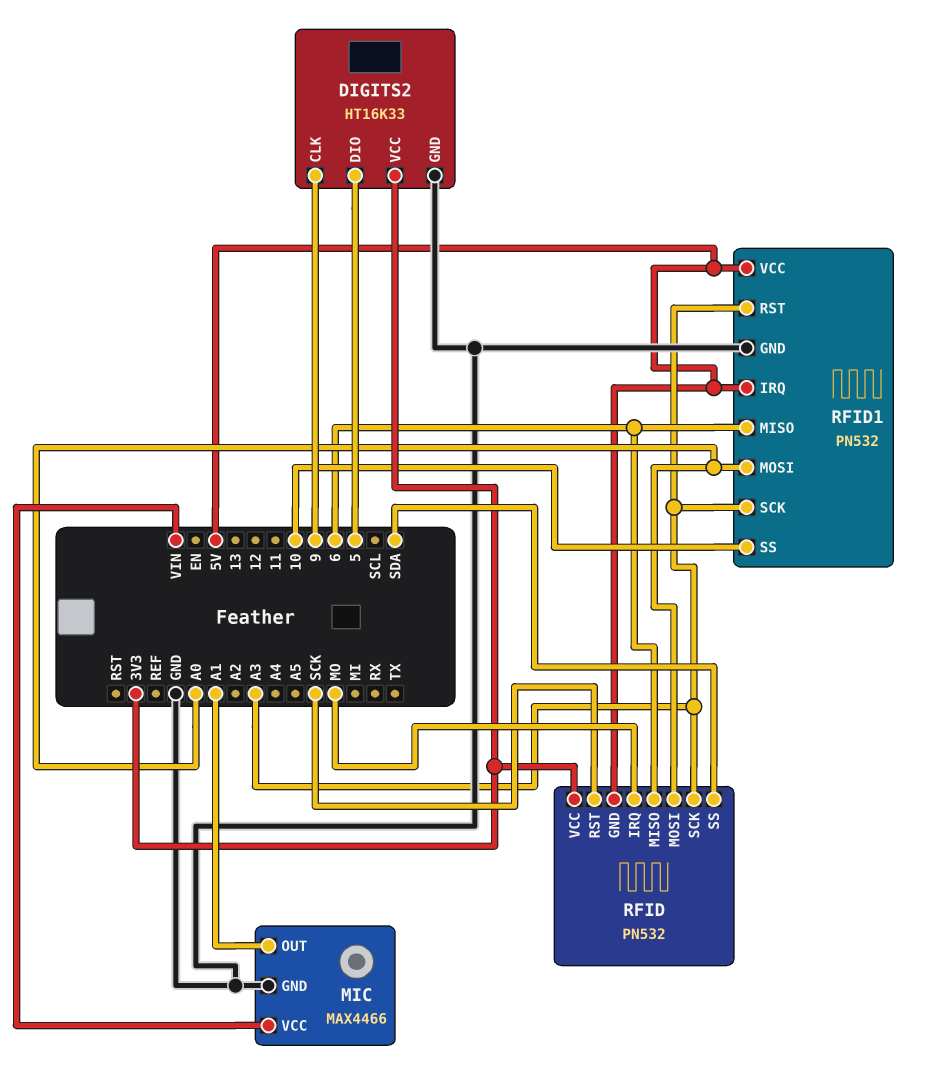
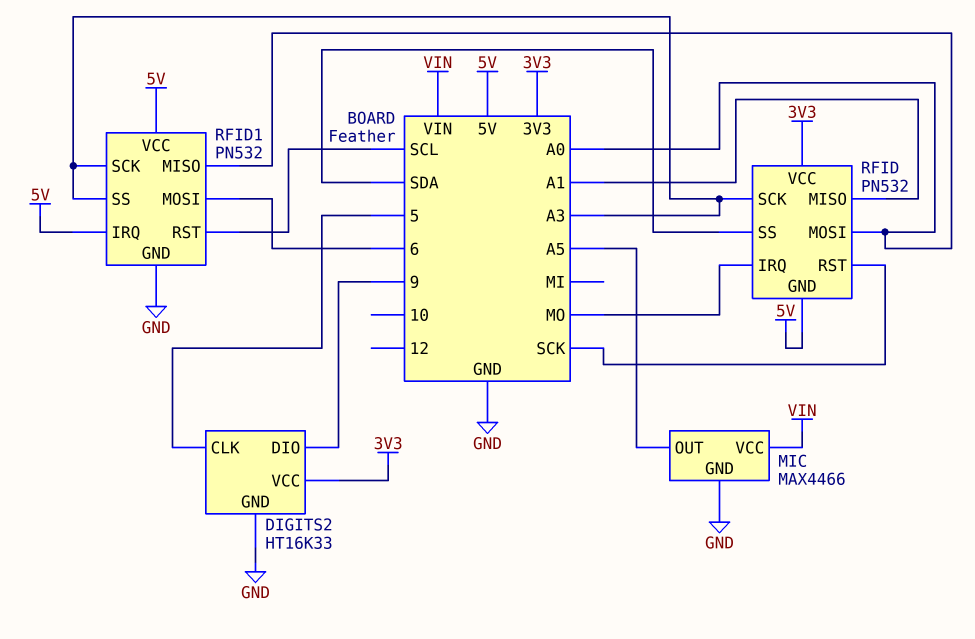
DIGITS2 pin CLK: 9 -> 5
DIGITS2 pin DIO: 5 -> 9
MIC pin OUT: A1 -> A5
RFID pin MISO: 6 -> A1
RFID1 pin MISO: 6 -> A0
RFID1 pin MOSI: A0 -> 6
RFID1 pin RST: A3 -> SCL
RFID1 pin SS: 10 -> A3

